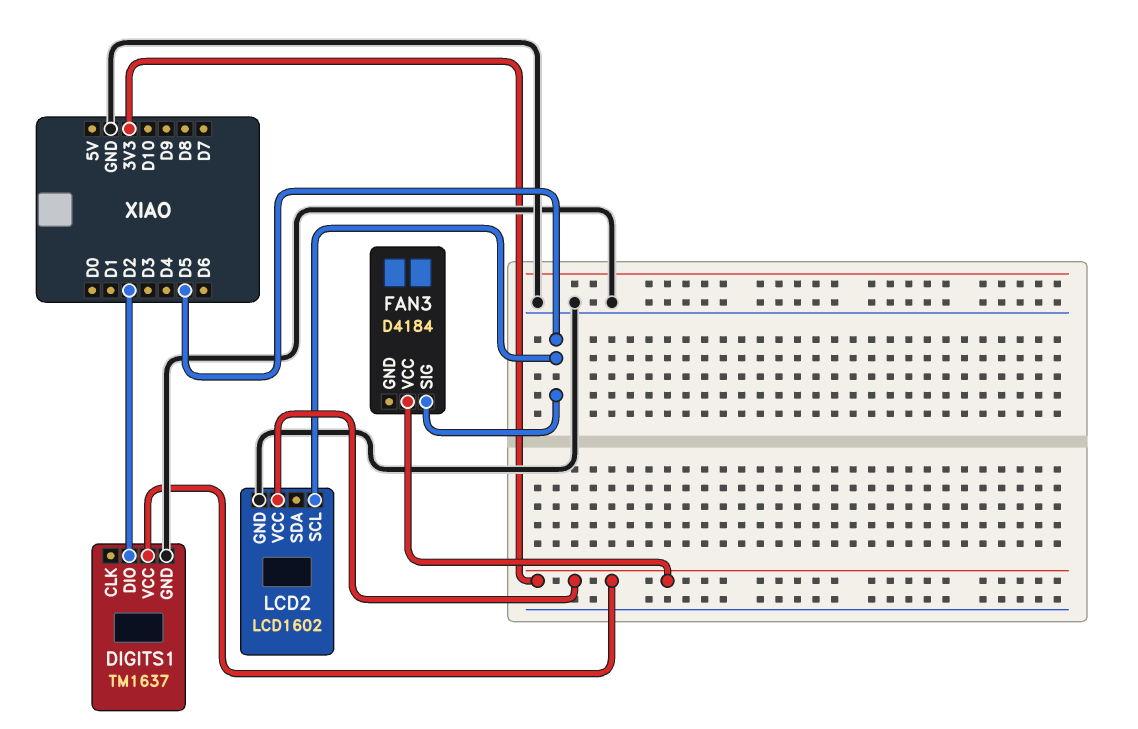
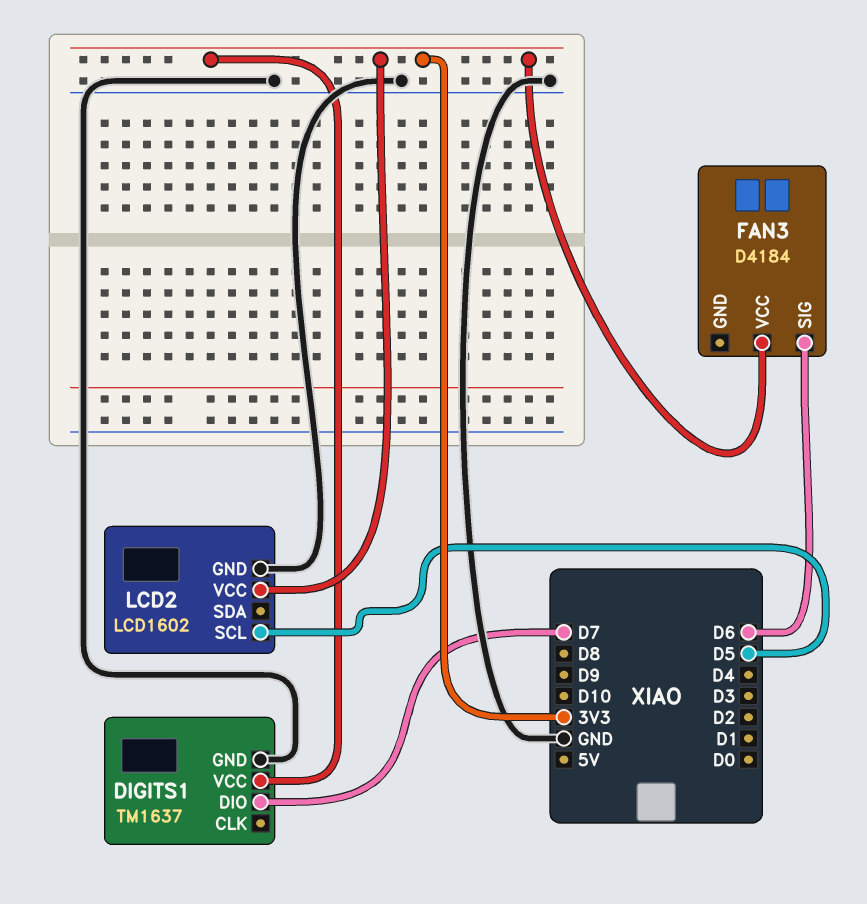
DIGITS1 pin DIO: D2 -> D7
FAN3 pin SIG: D5 -> D6

